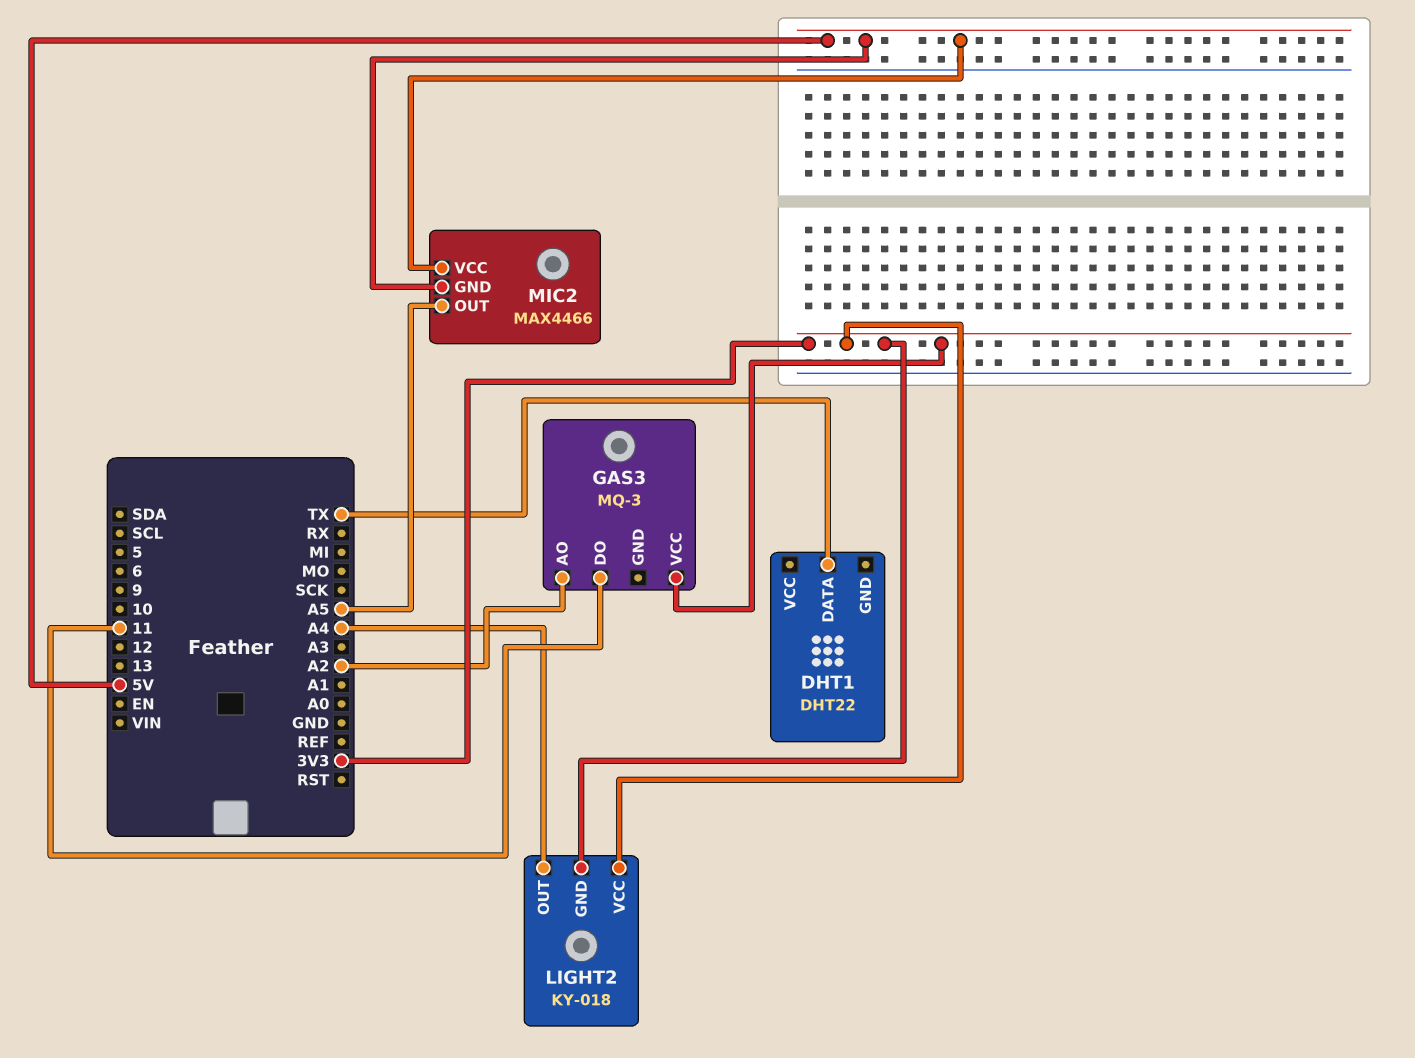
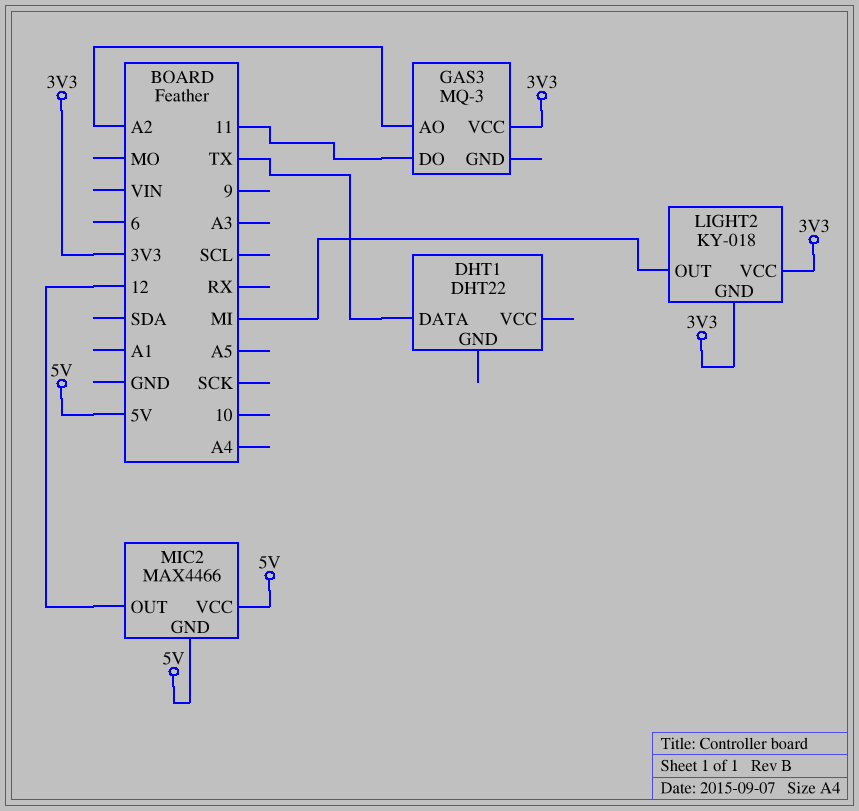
LIGHT2 pin OUT: A4 -> MI
MIC2 pin OUT: A5 -> 12

